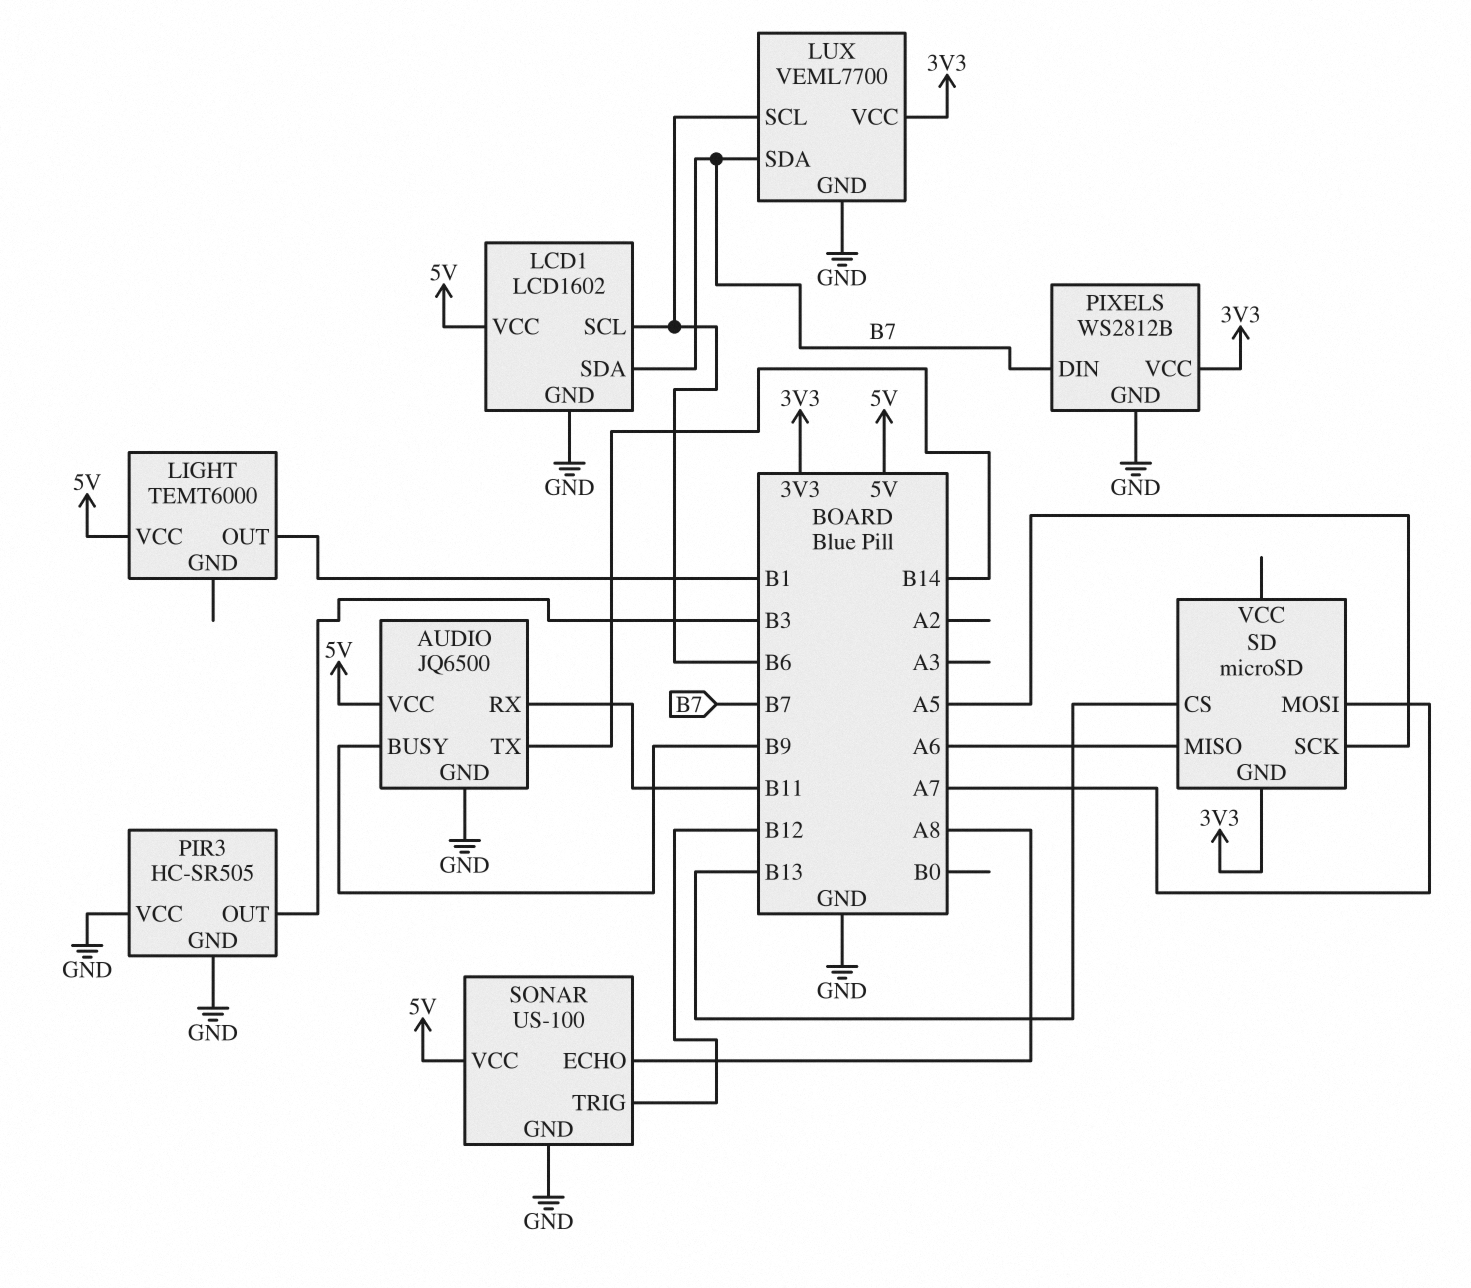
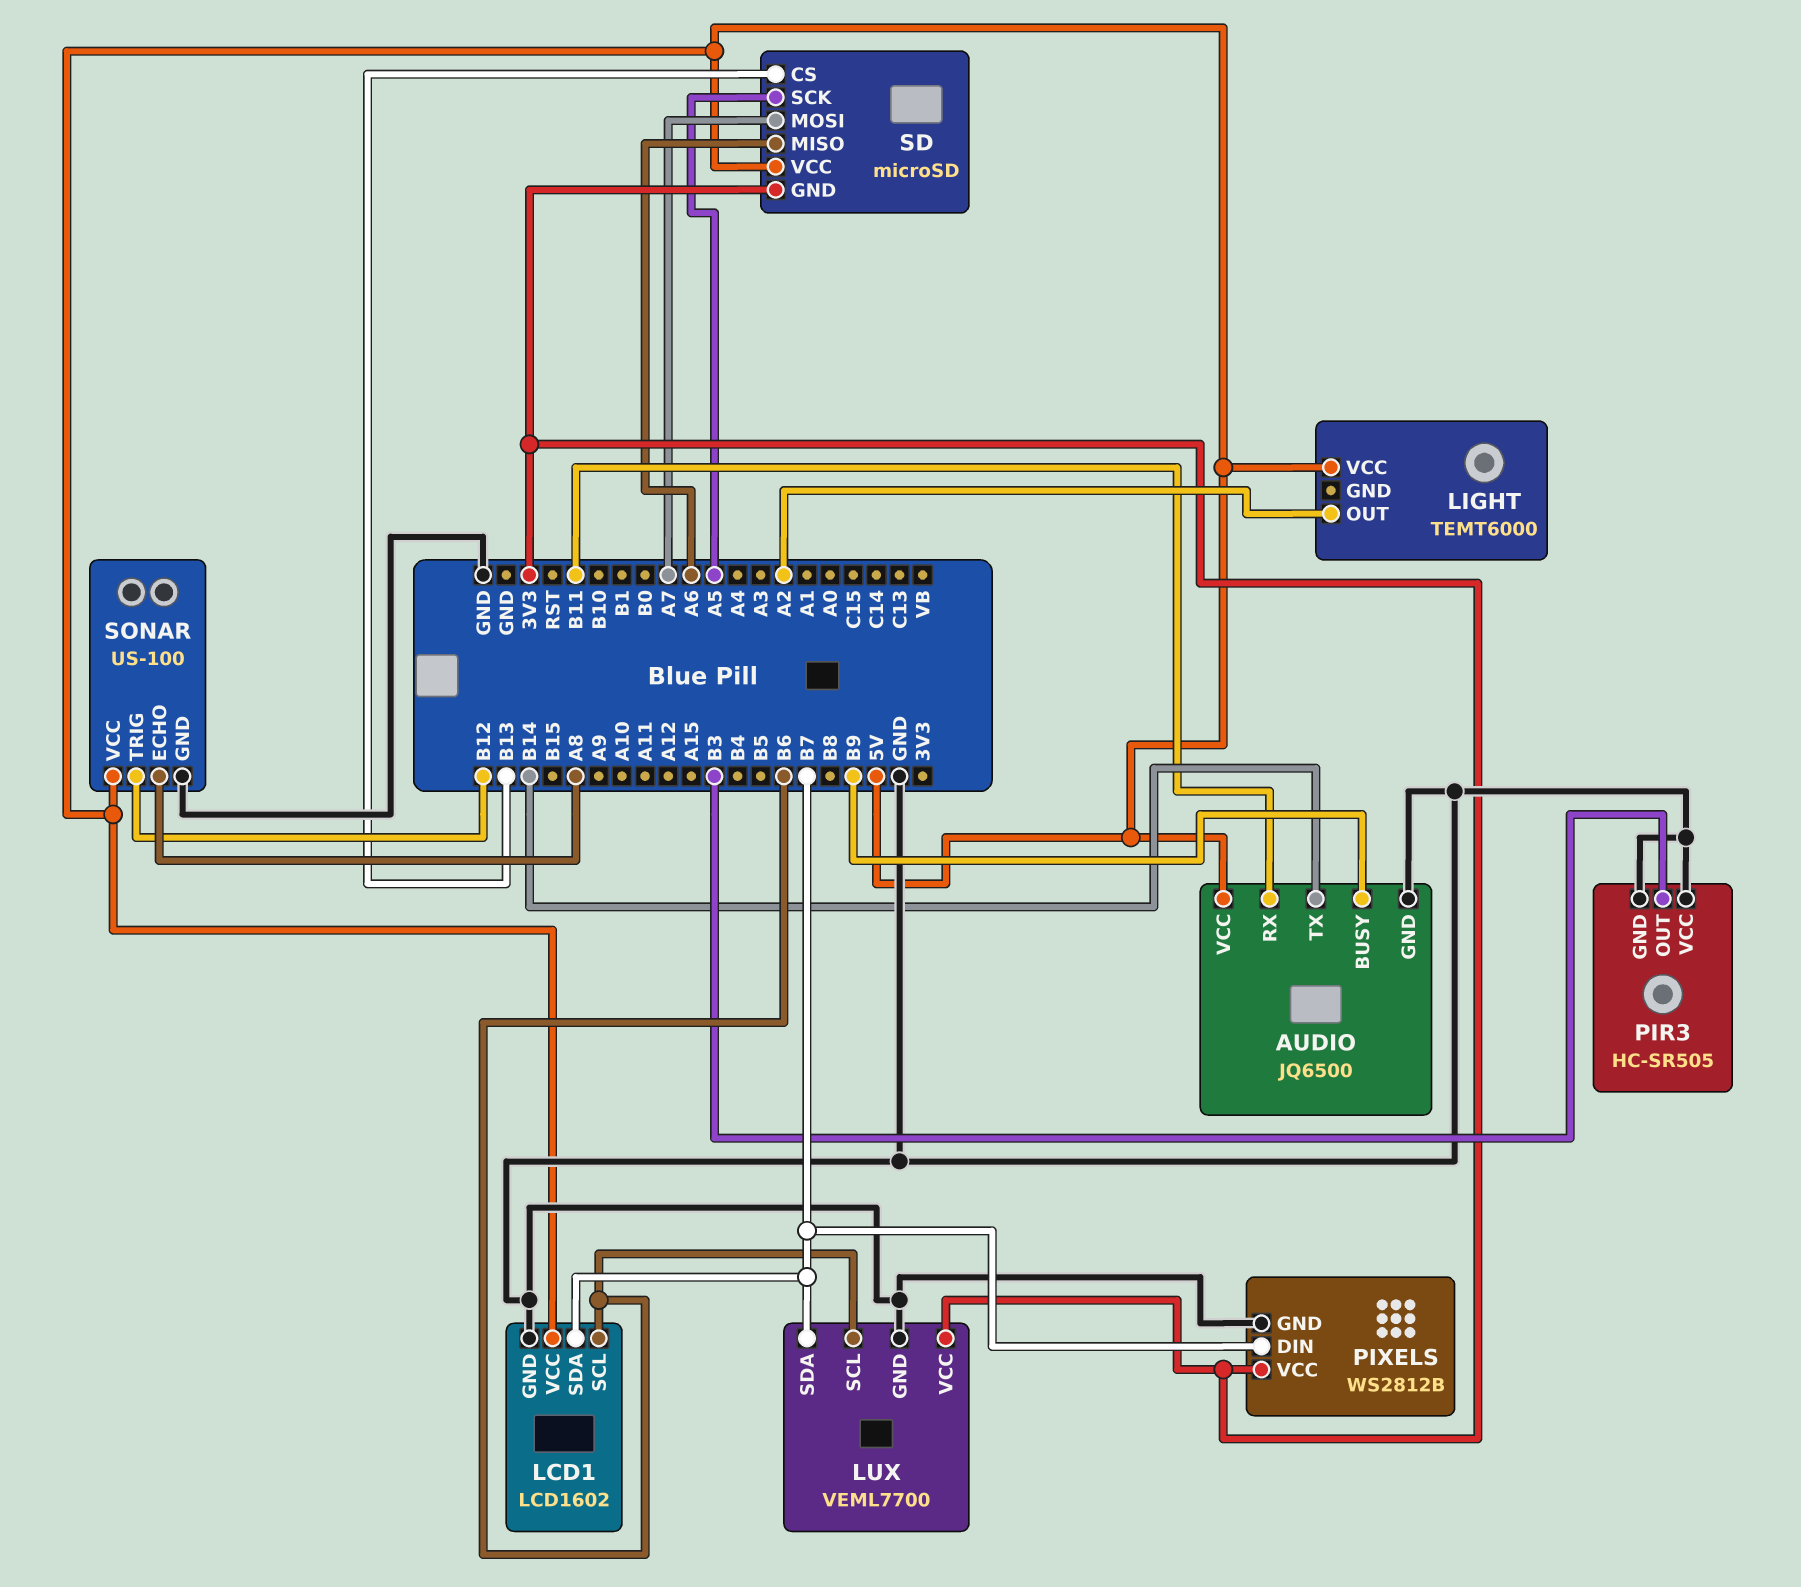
LIGHT pin OUT: B1 -> A2
SD pin VCC: none -> 5V

